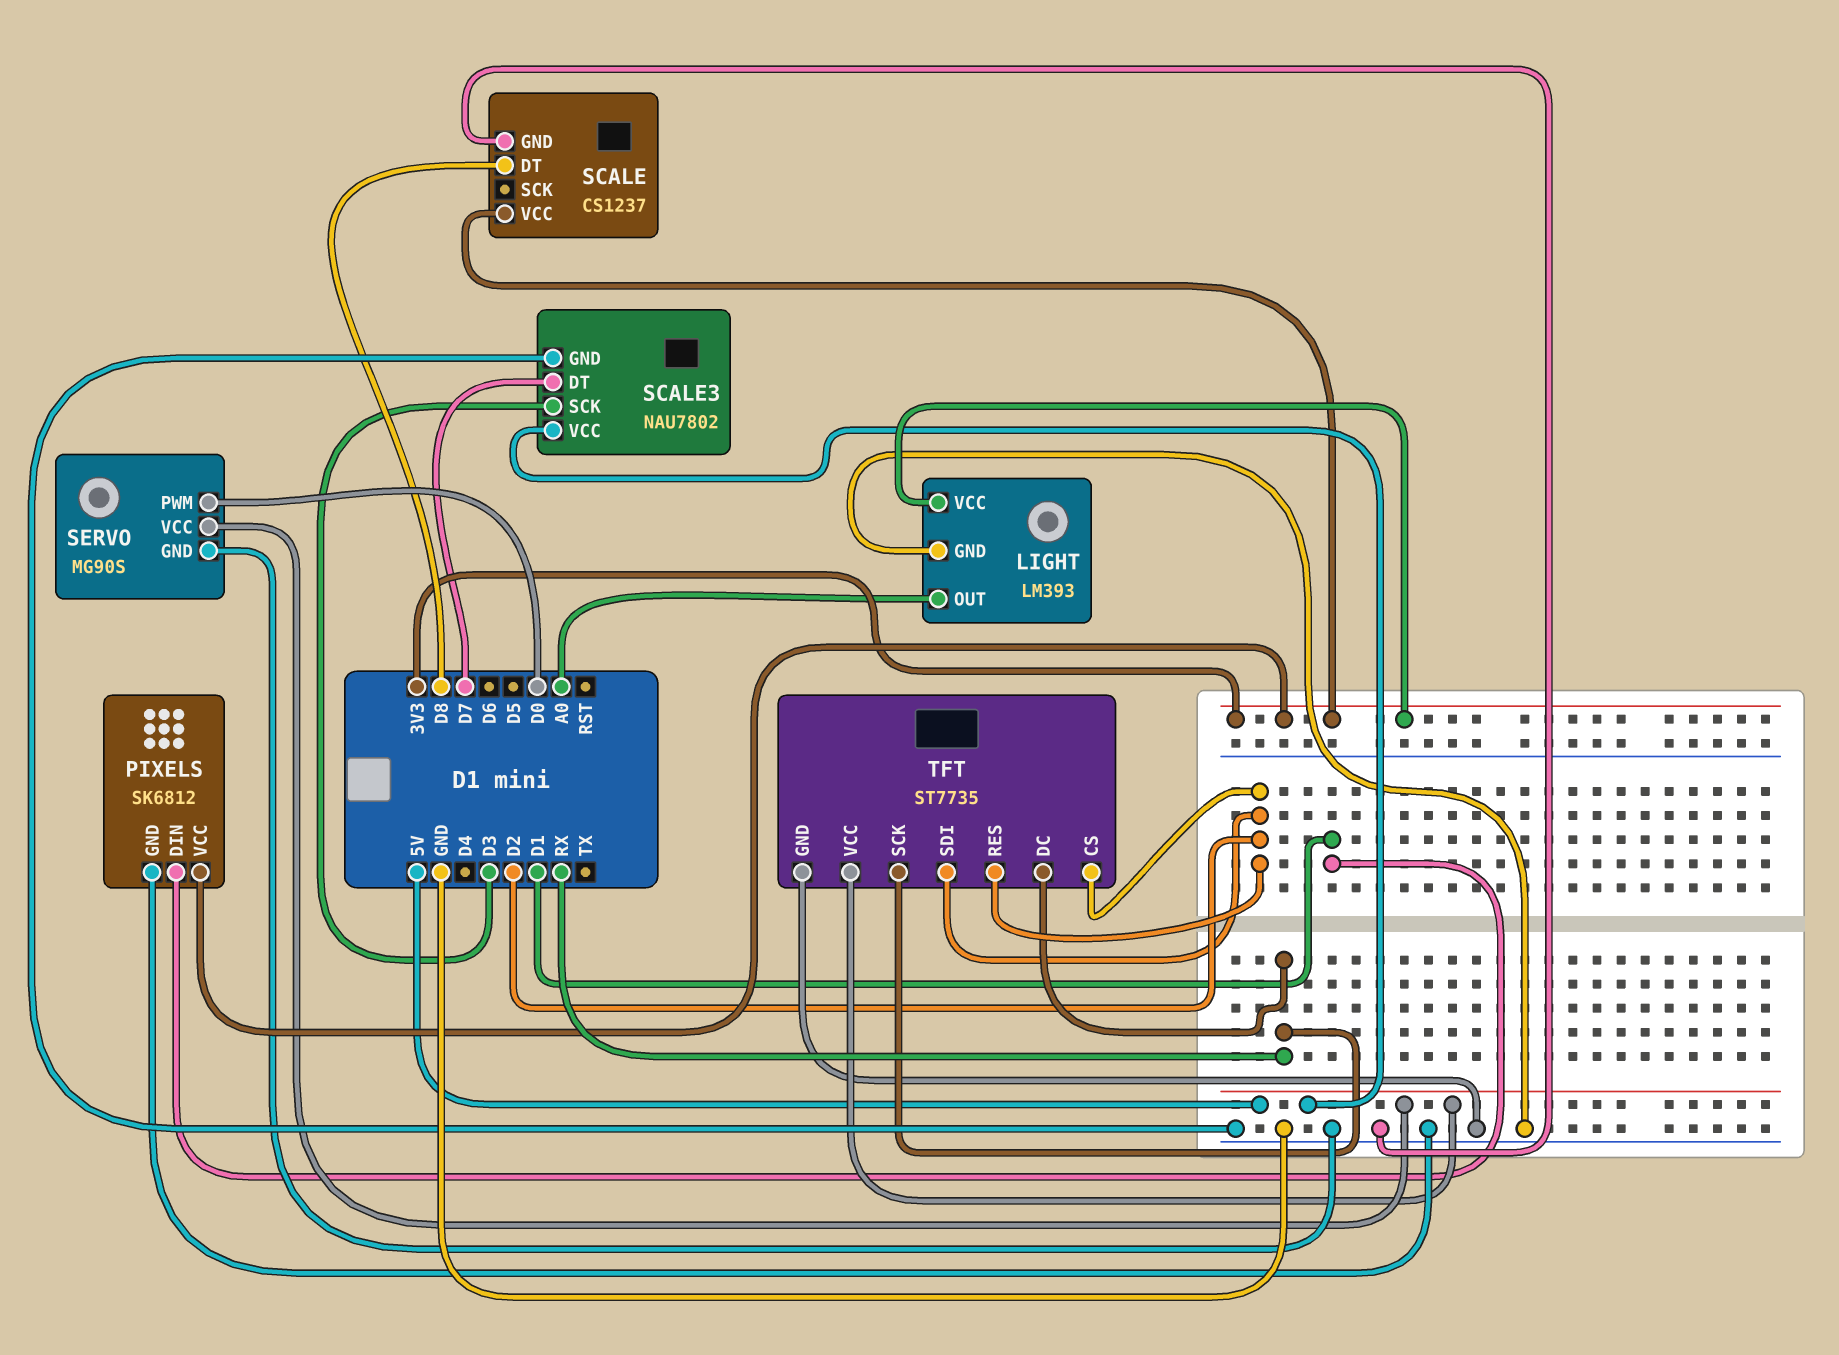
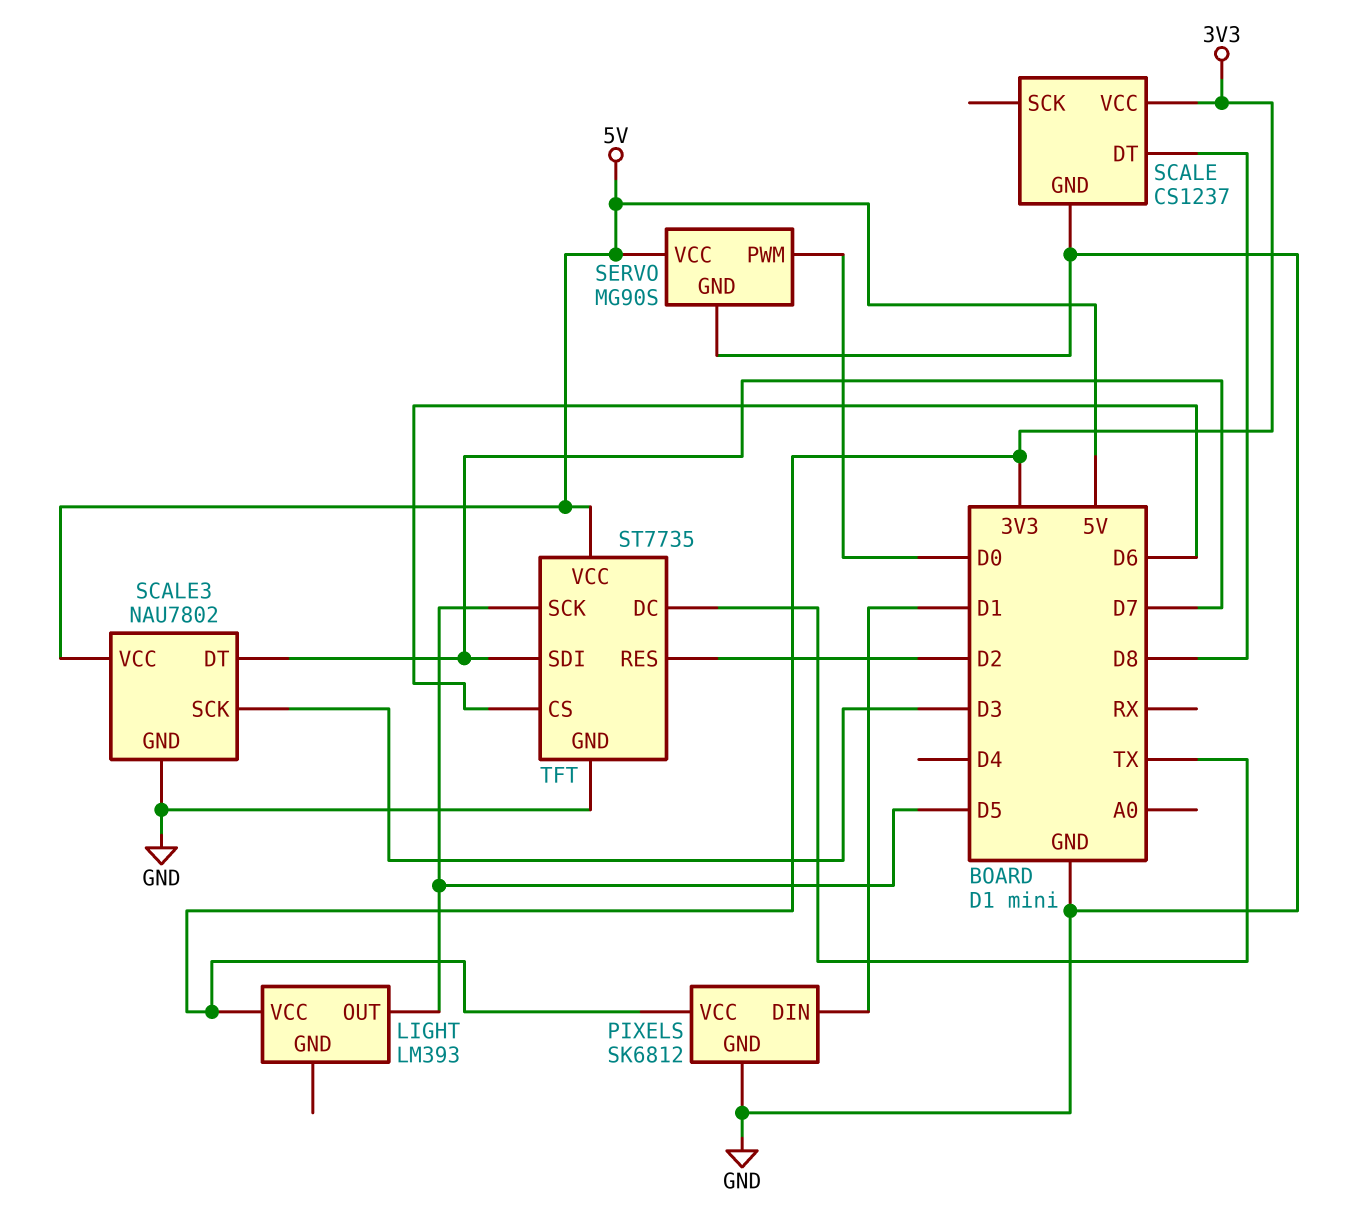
LIGHT pin GND: GND -> none
LIGHT pin OUT: A0 -> D5
TFT pin CS: D2 -> D6
TFT pin DC: RX -> TX
TFT pin SCK: RX -> D5
TFT pin SDI: D2 -> D7

